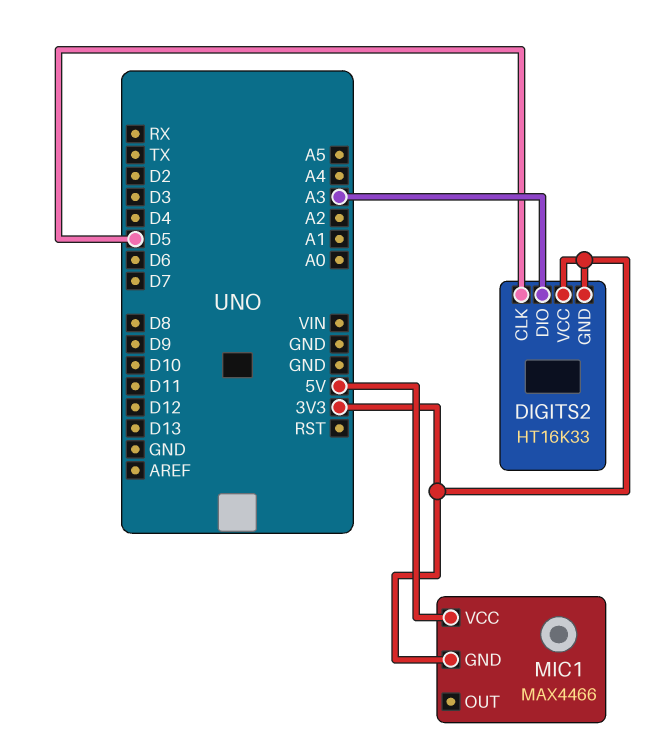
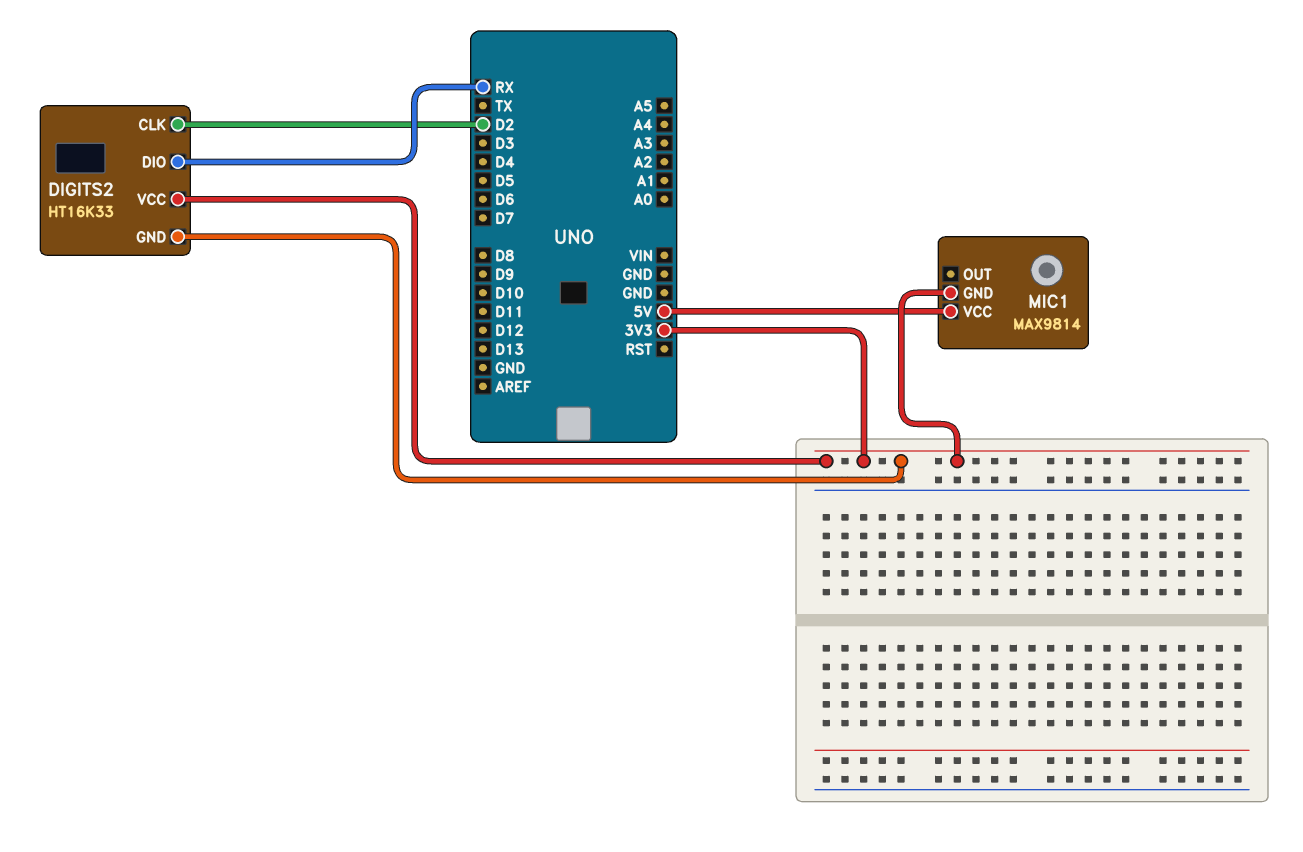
DIGITS2 pin CLK: D5 -> D2
DIGITS2 pin DIO: A3 -> RX
MIC1: MAX4466 -> MAX9814

